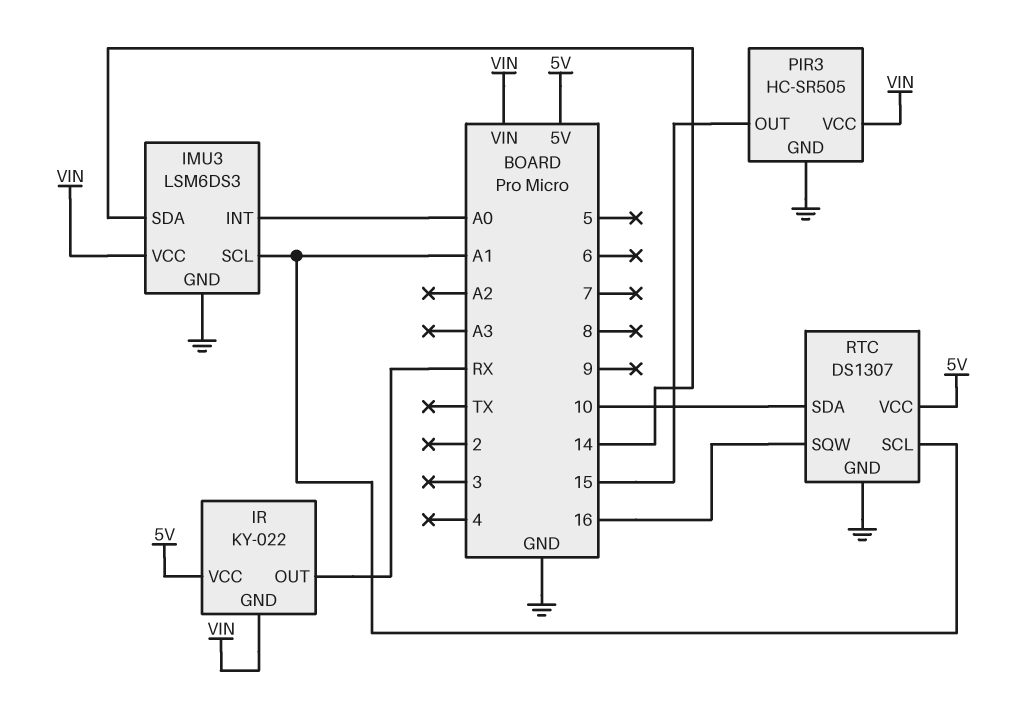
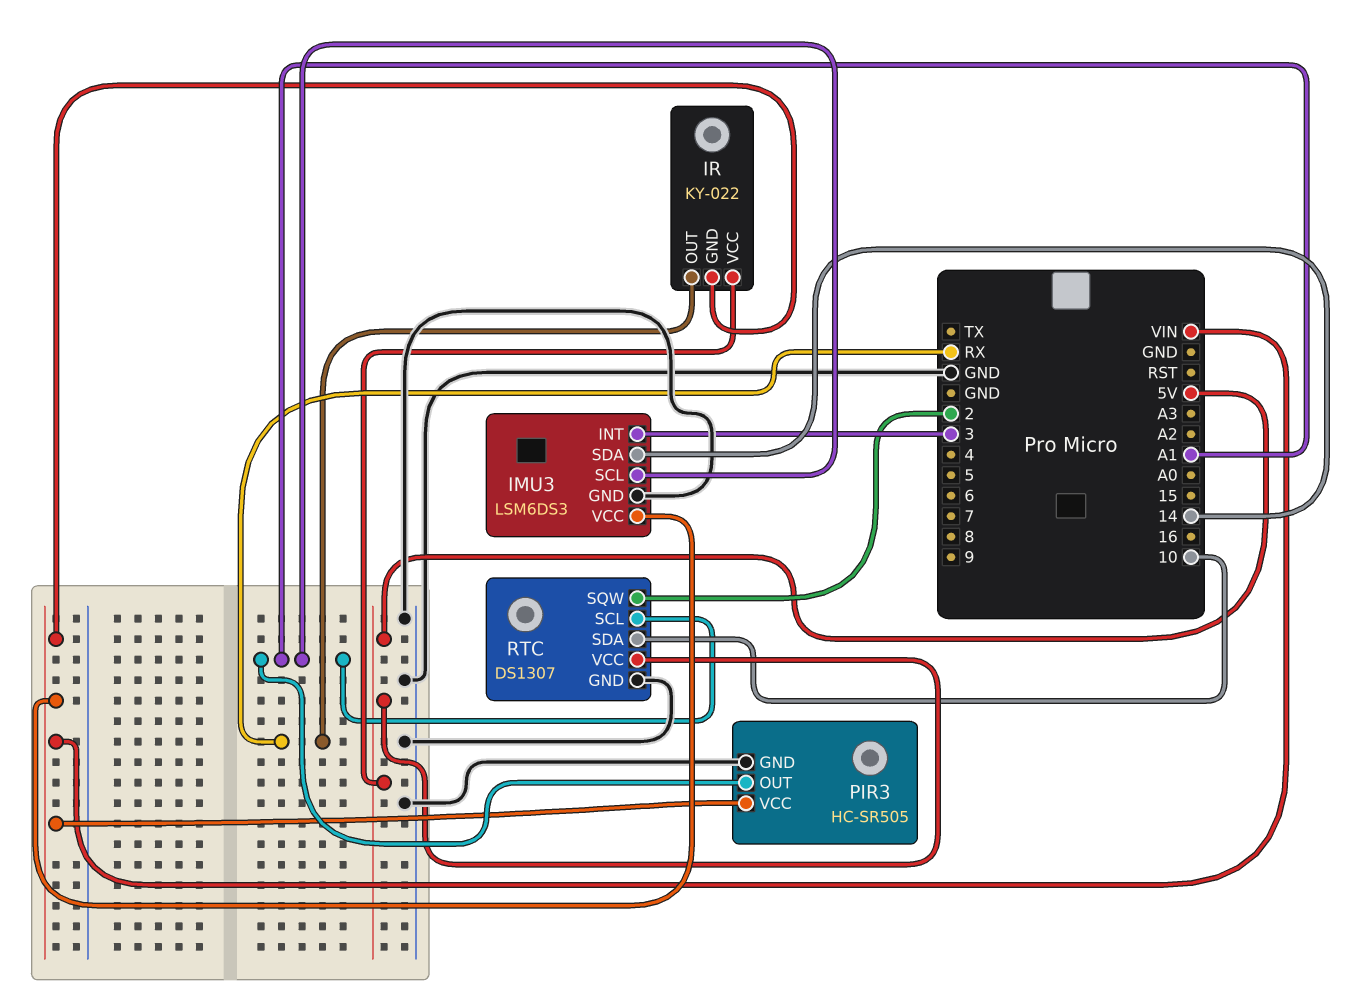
IMU3 pin INT: A0 -> 3
PIR3 pin OUT: 15 -> A1
RTC pin SQW: 16 -> 2

